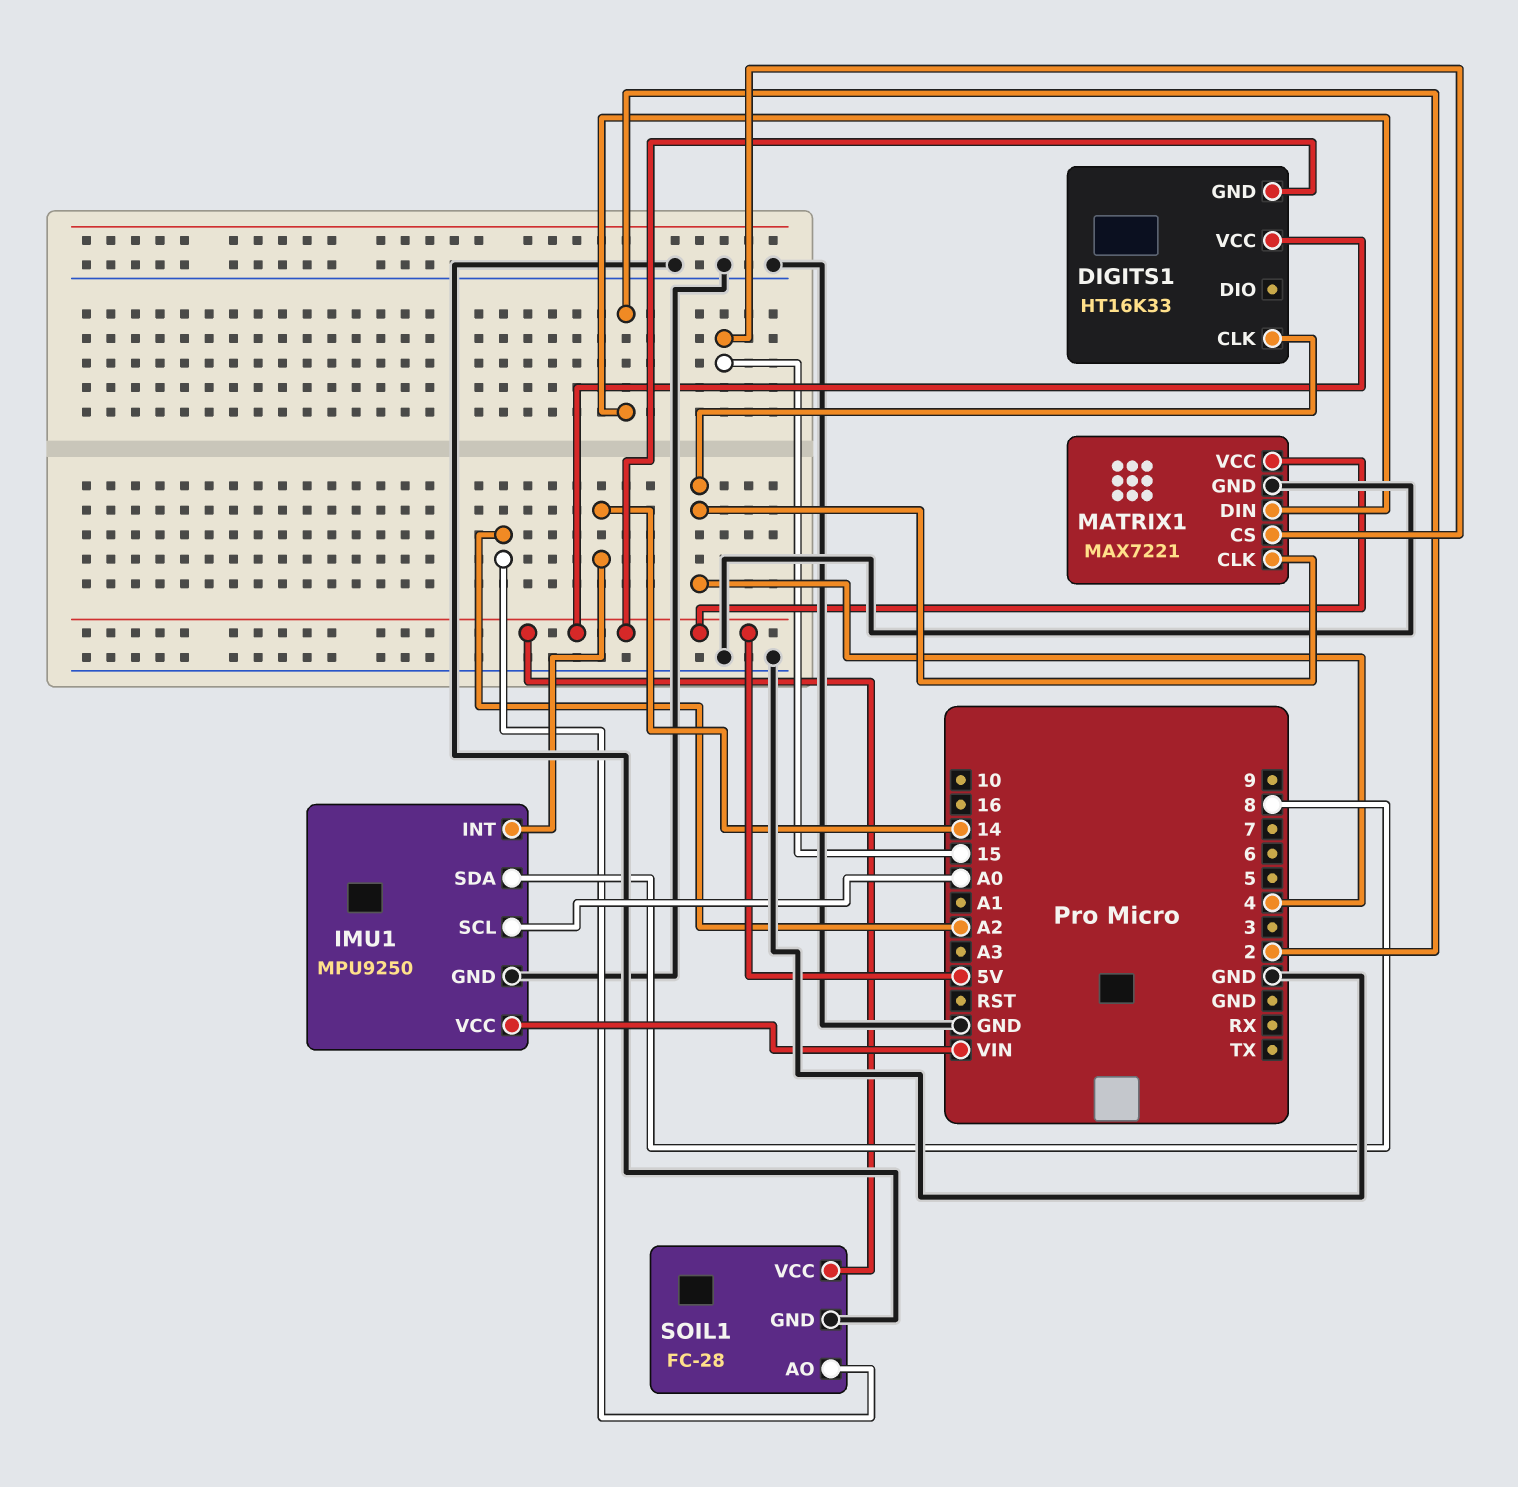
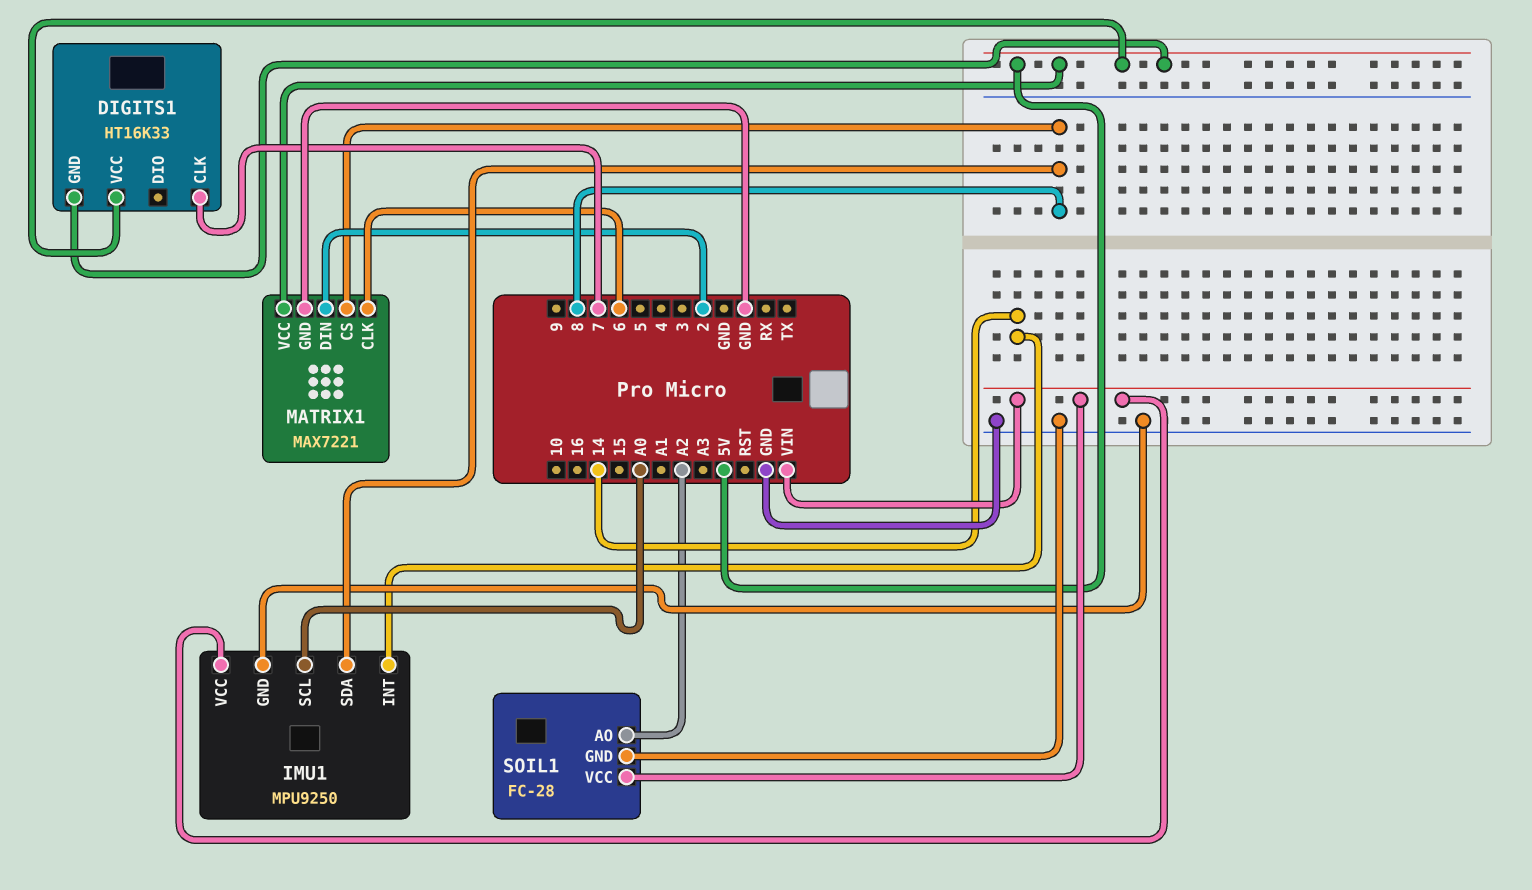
DIGITS1 pin CLK: 4 -> 7
MATRIX1 pin CLK: 4 -> 6
MATRIX1 pin CS: 15 -> 8
SOIL1 pin VCC: 5V -> VIN

